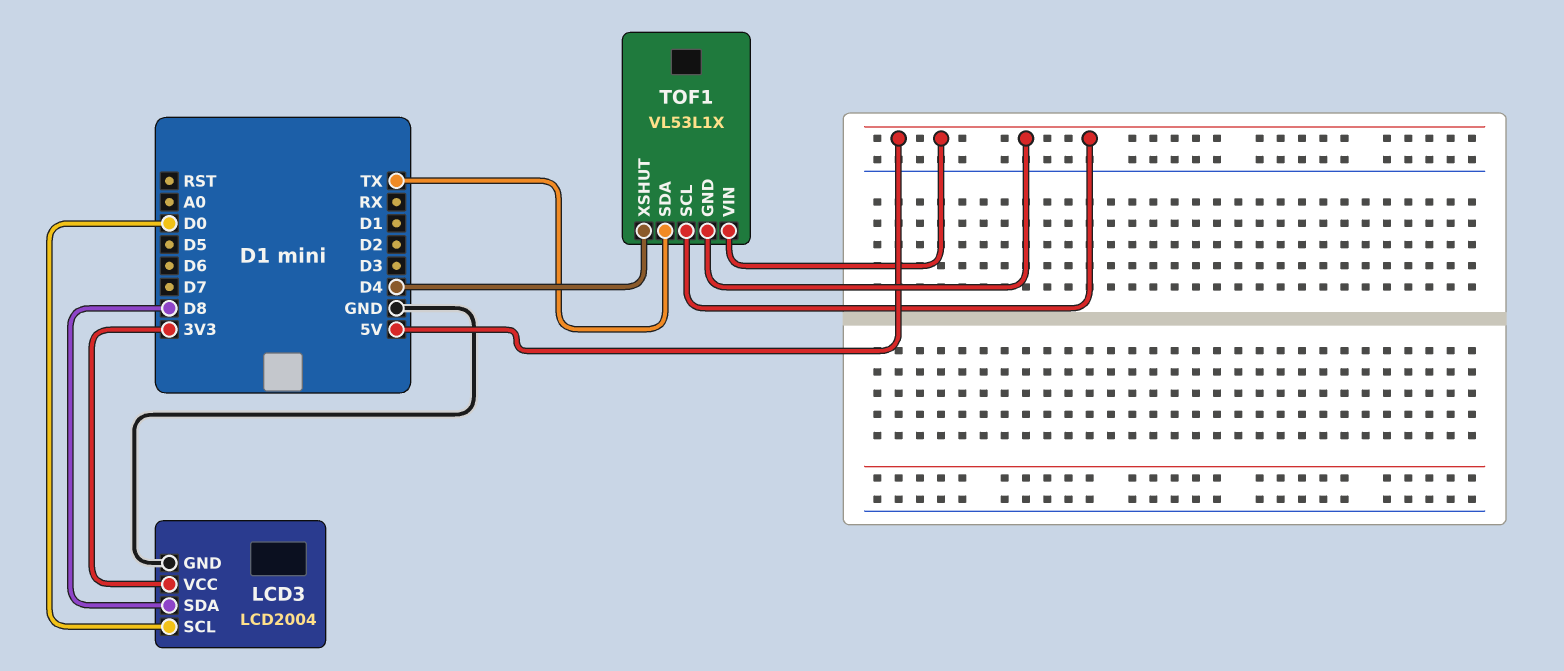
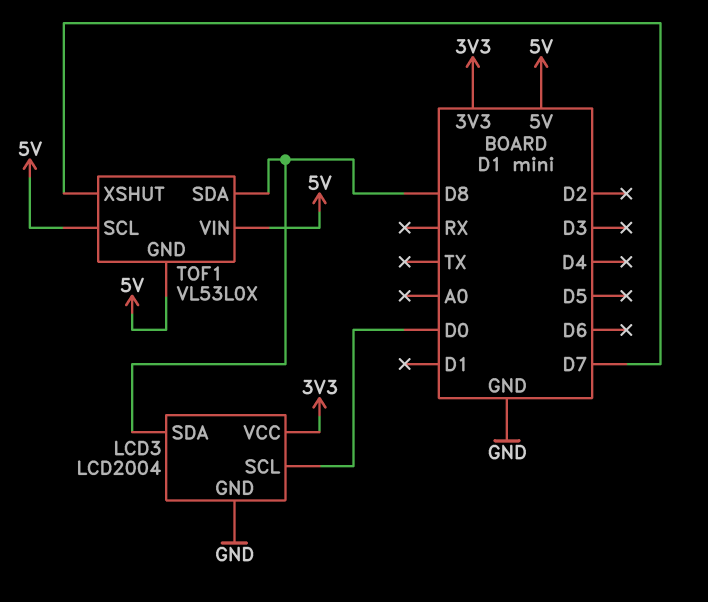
TOF1: VL53L1X -> VL53L0X
TOF1 pin SDA: TX -> D8
TOF1 pin XSHUT: D4 -> D7

